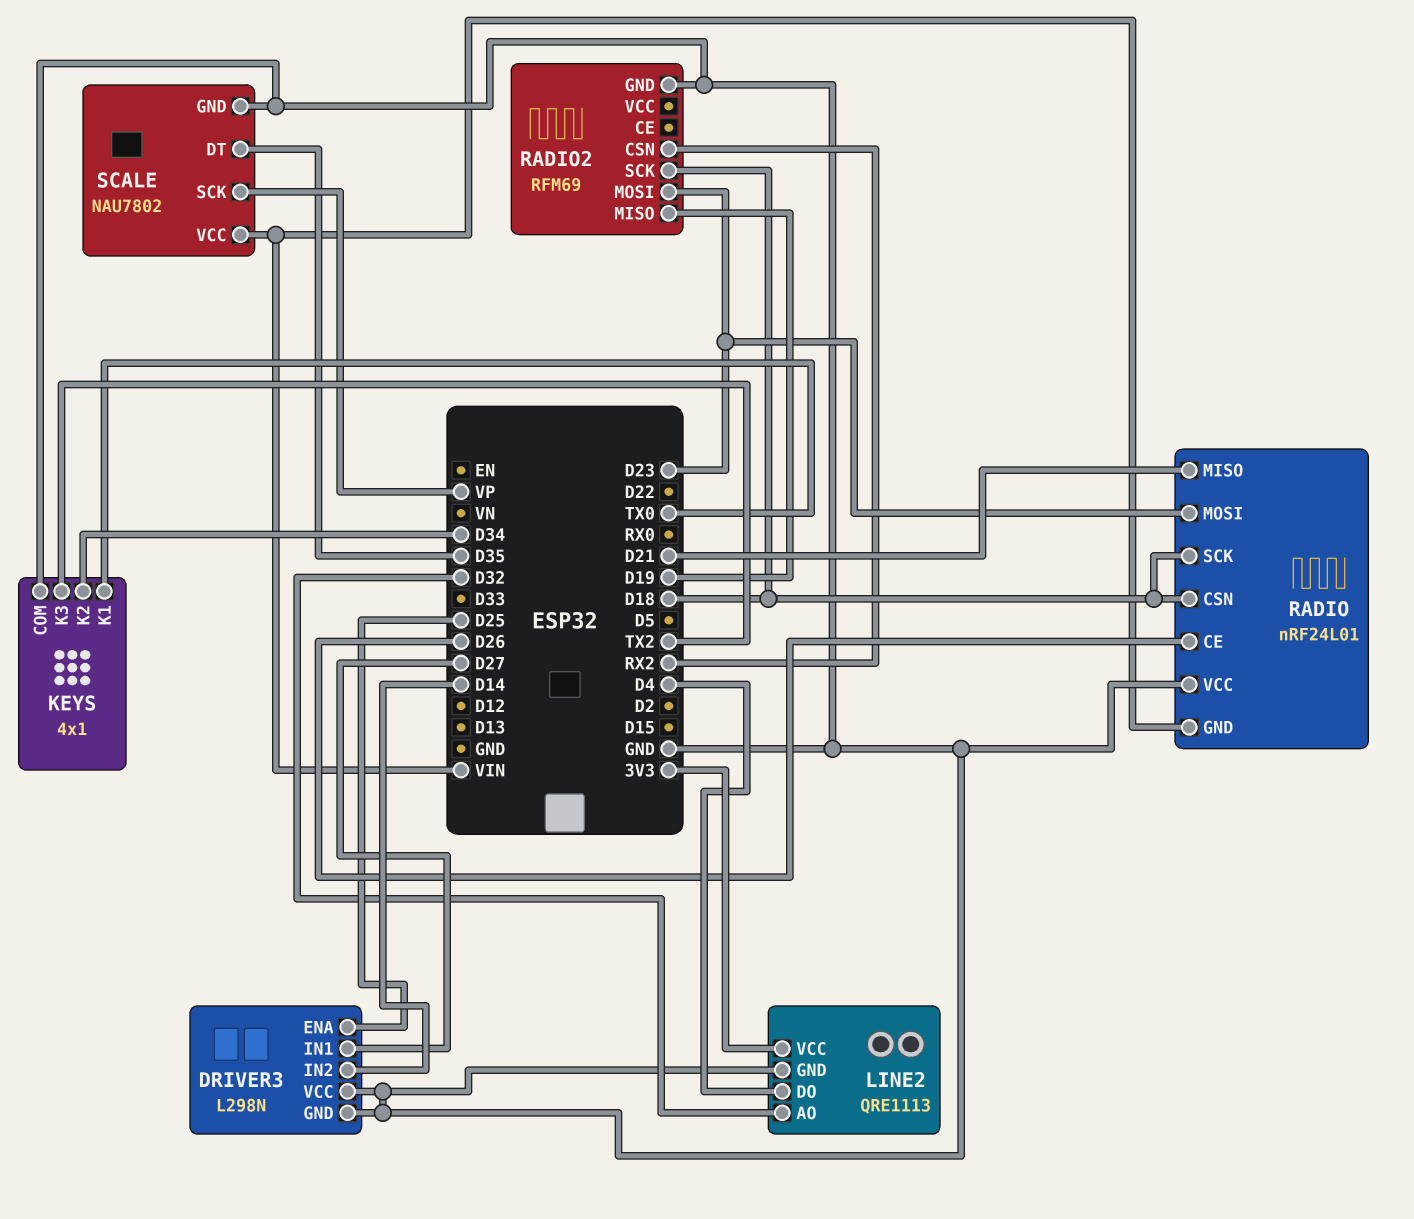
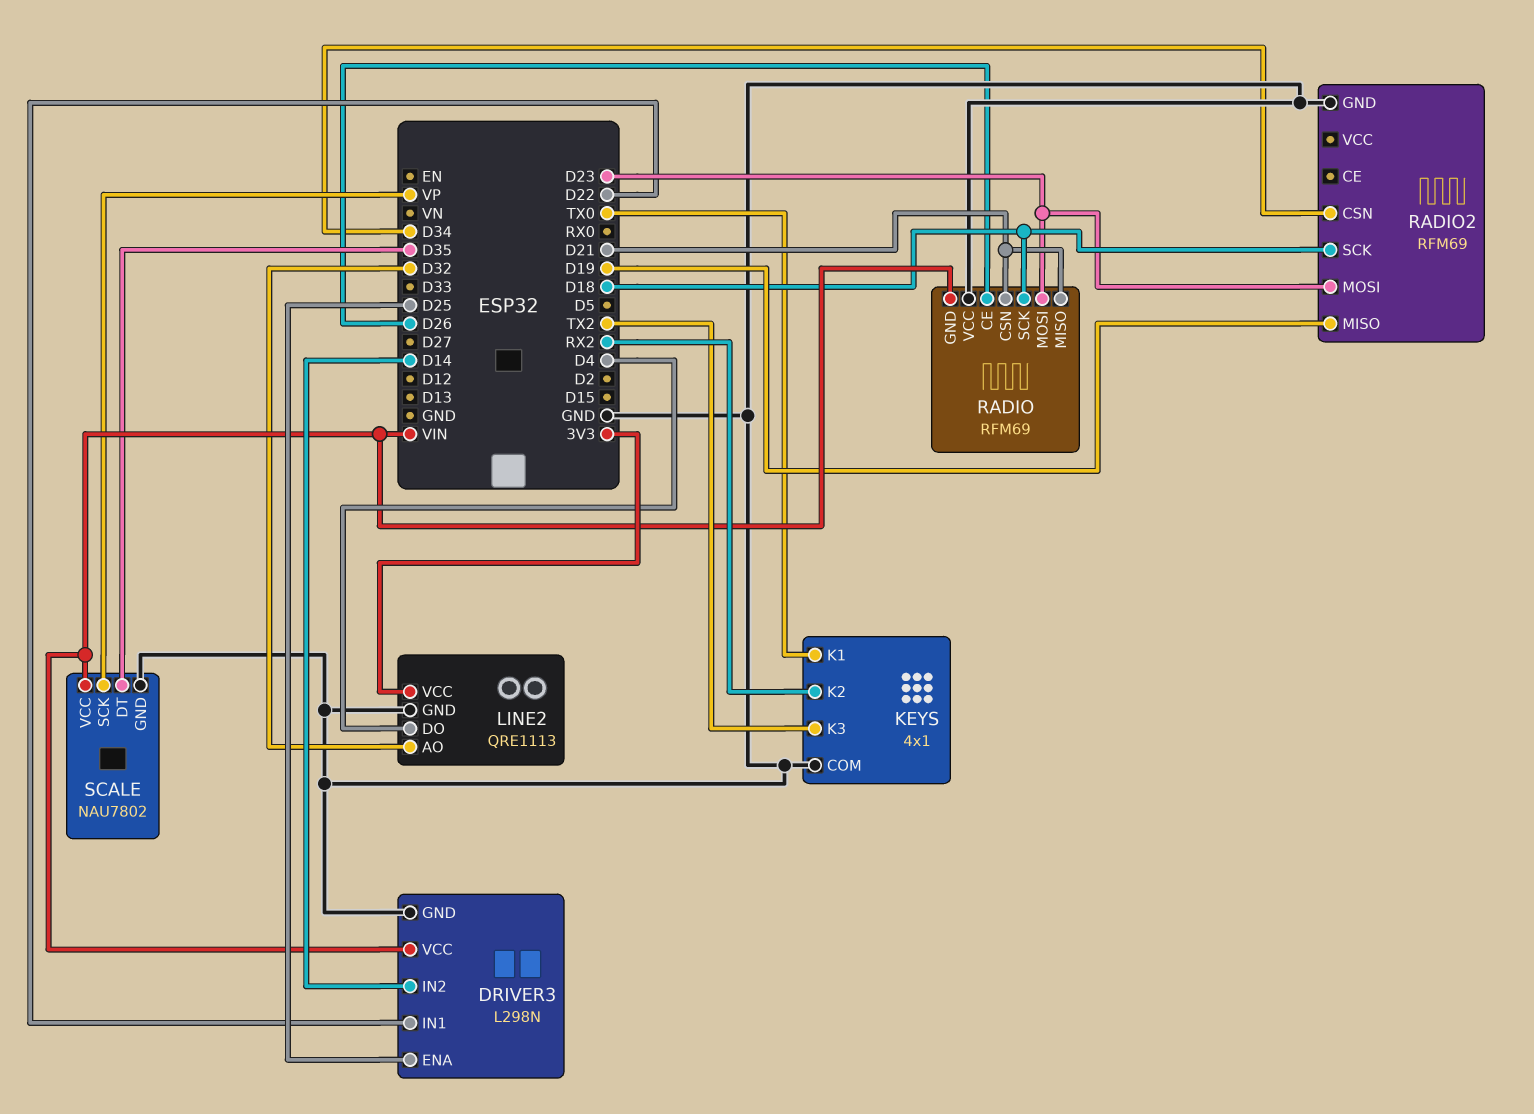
DRIVER3 pin IN1: D27 -> D22
DRIVER3 pin VCC: GND -> VIN
KEYS pin K2: D34 -> RX2
RADIO: nRF24L01 -> RFM69
RADIO pin CSN: D18 -> D21
RADIO2 pin CSN: RX2 -> D34

